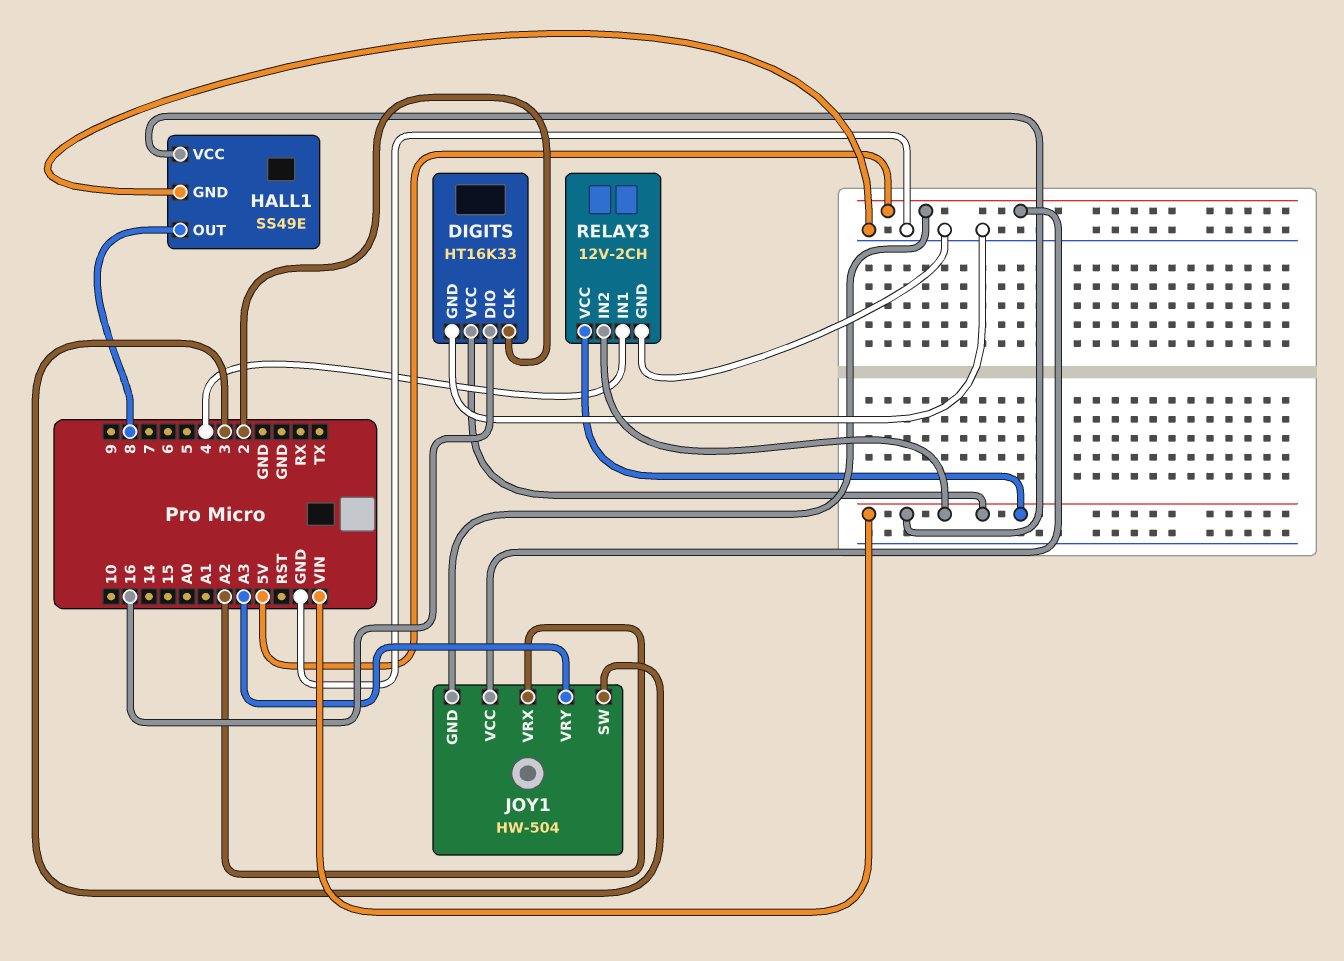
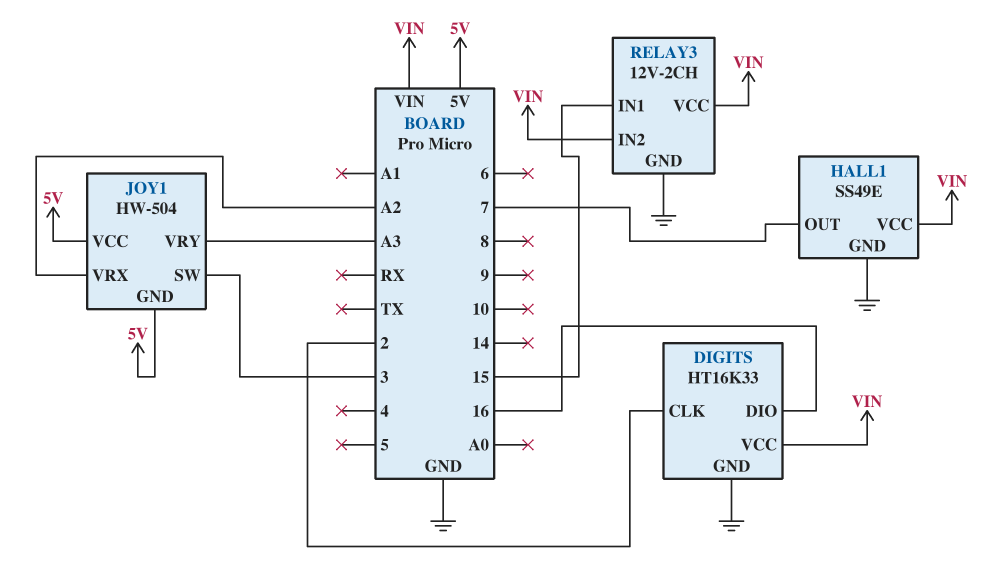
HALL1 pin OUT: 8 -> 7
RELAY3 pin IN1: 4 -> 15

